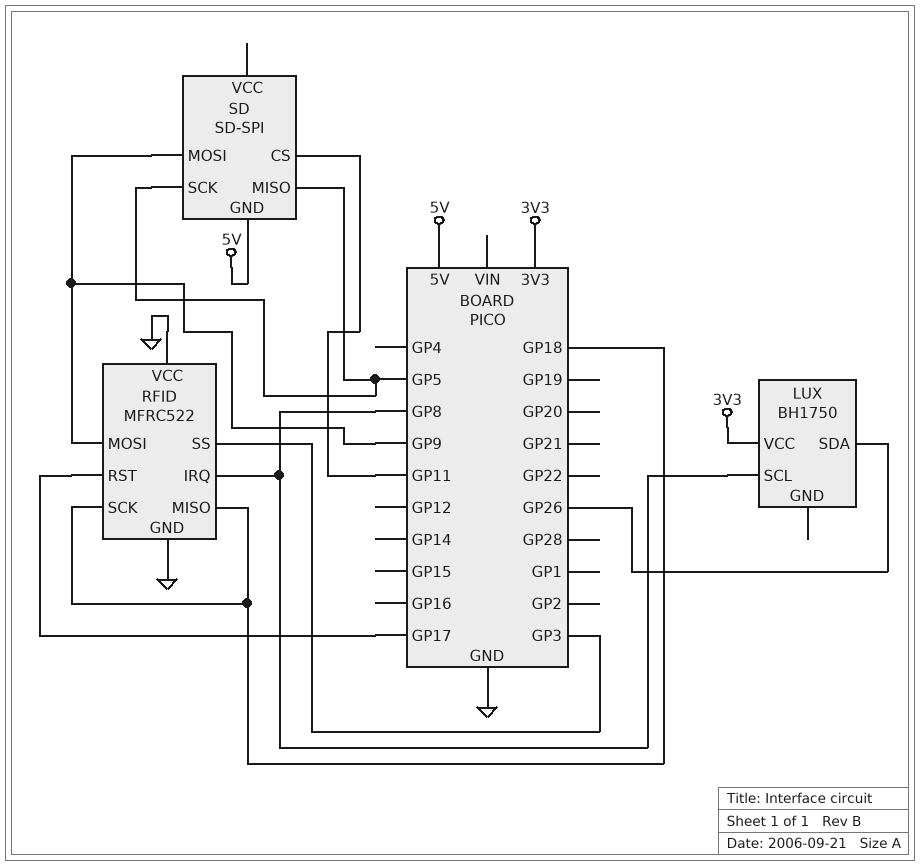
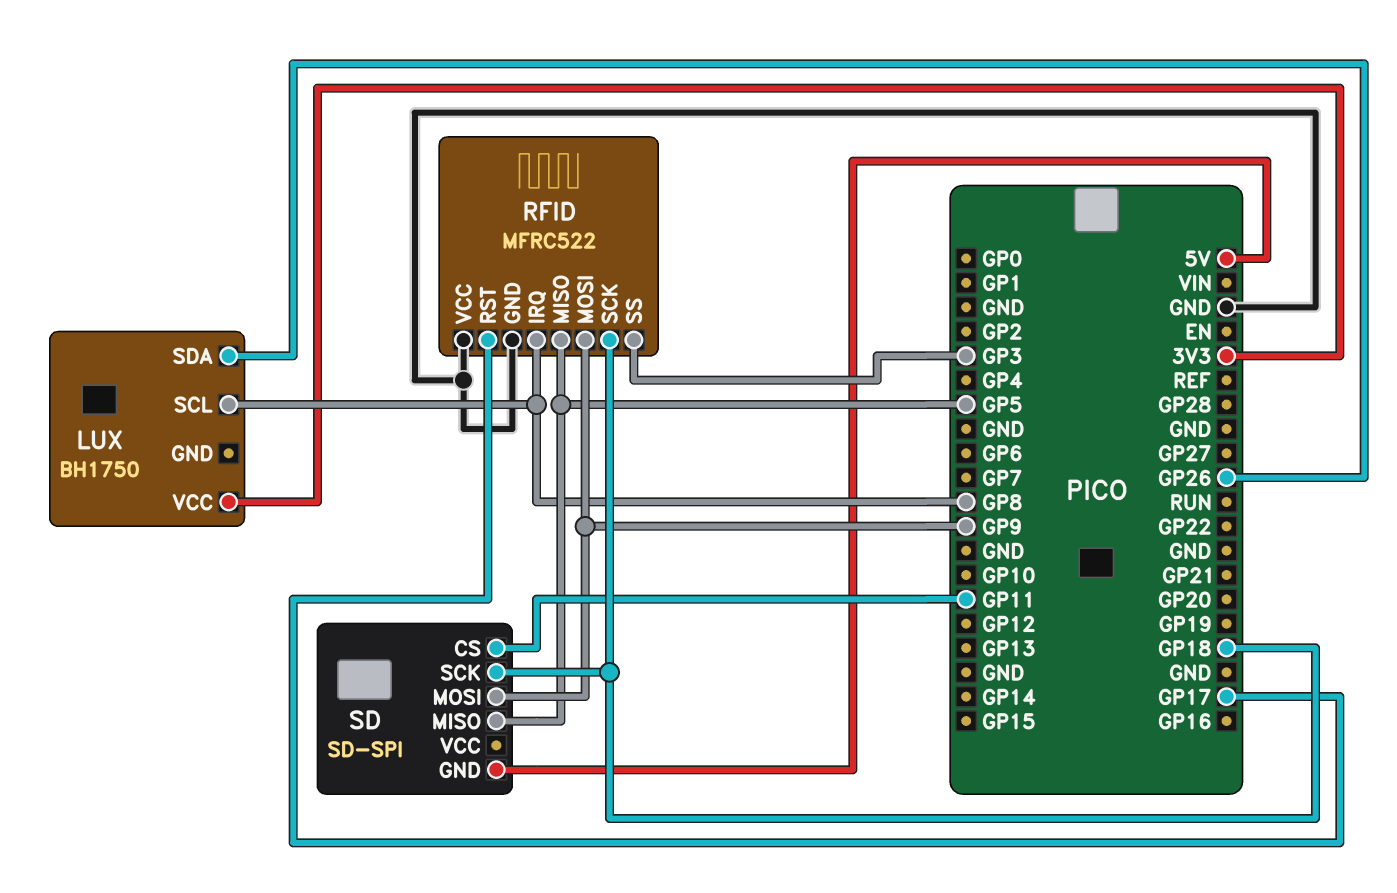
RFID pin MISO: GP18 -> GP5
SD pin SCK: GP5 -> GP18

